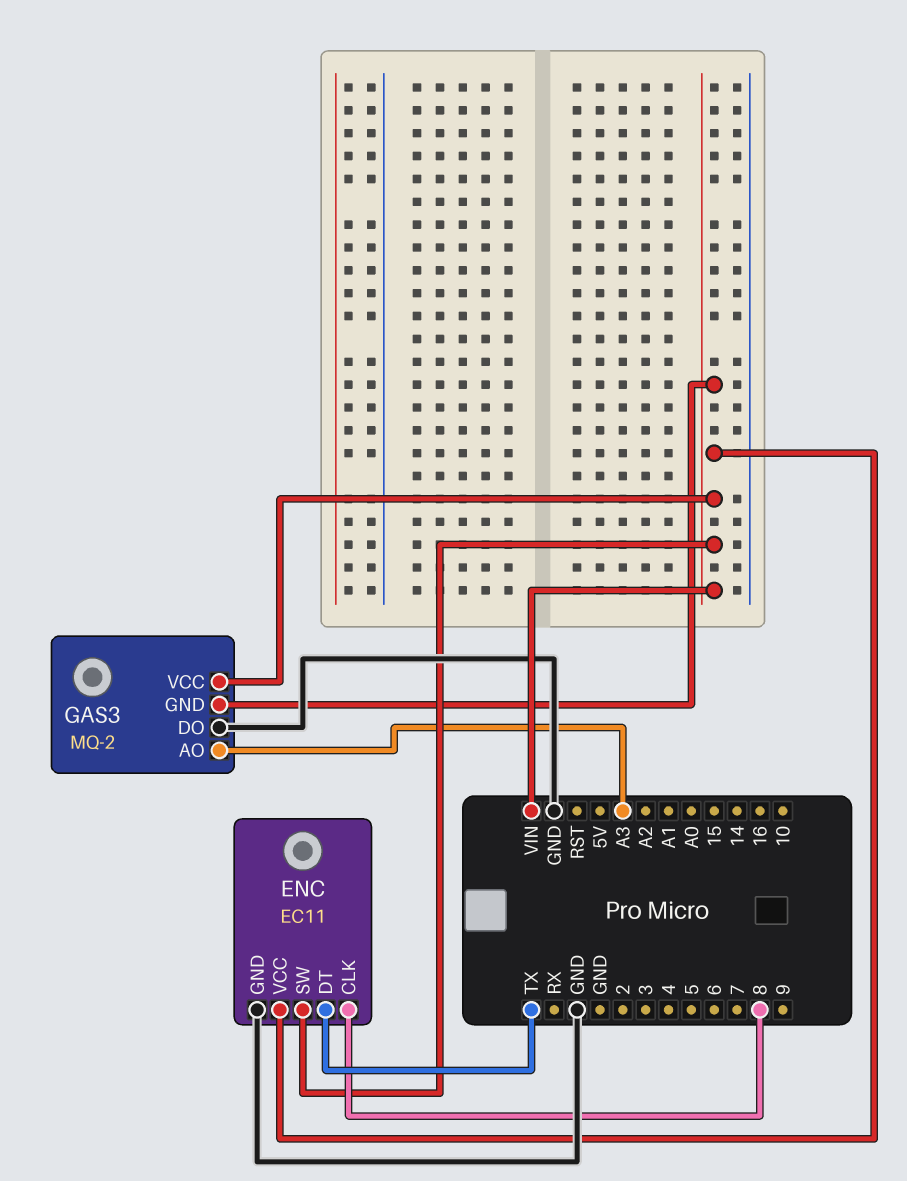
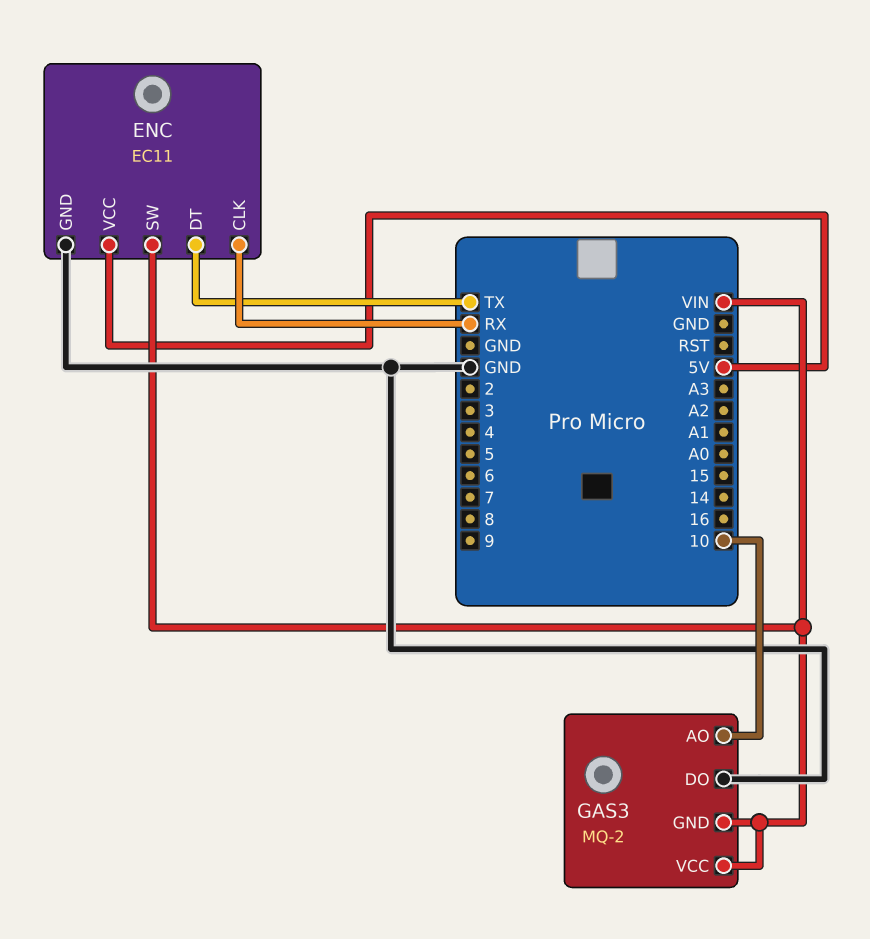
ENC pin CLK: 8 -> RX
ENC pin VCC: VIN -> 5V
GAS3 pin AO: A3 -> 10

